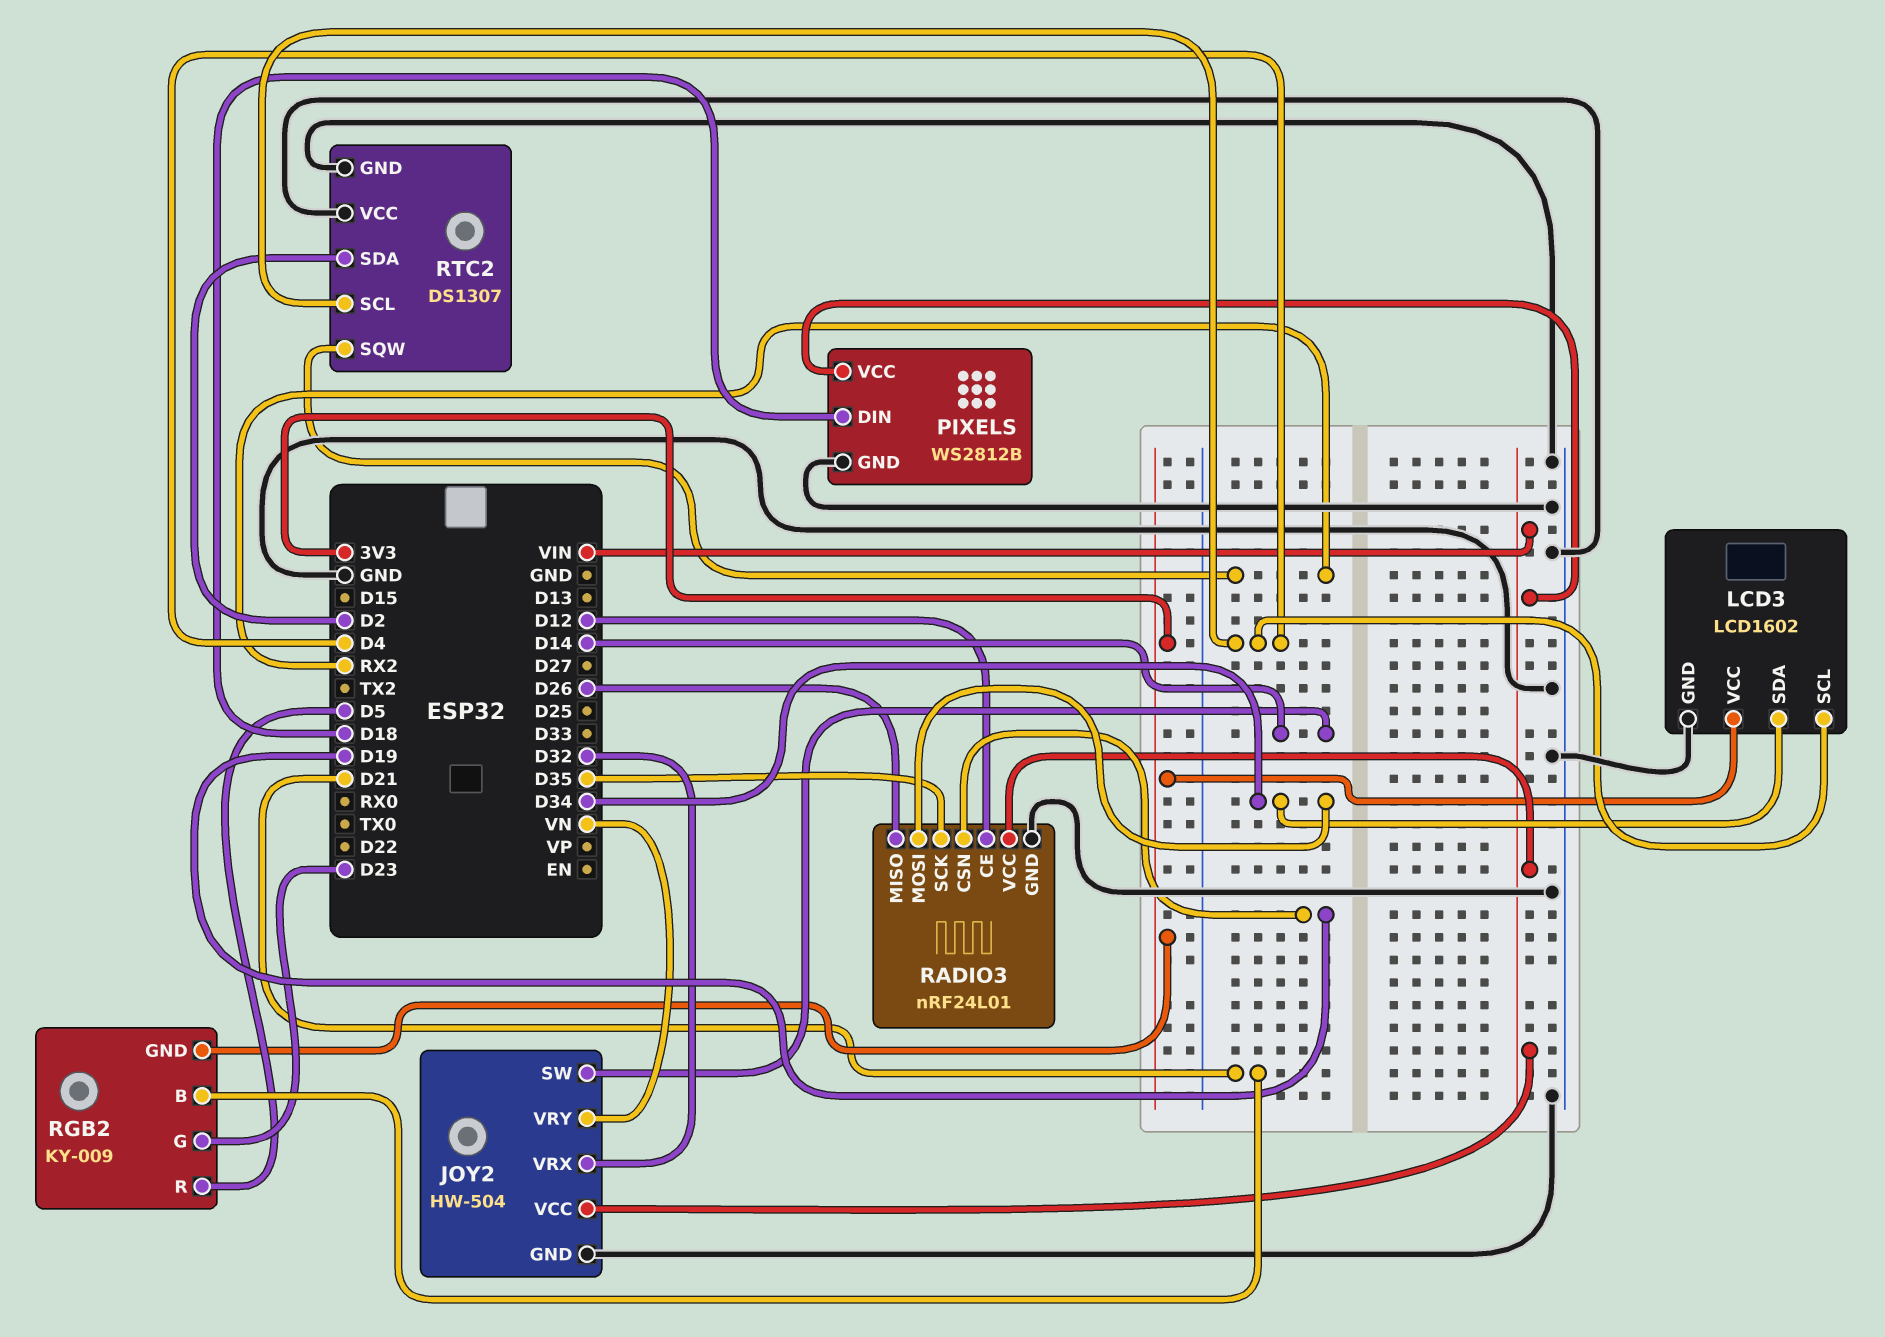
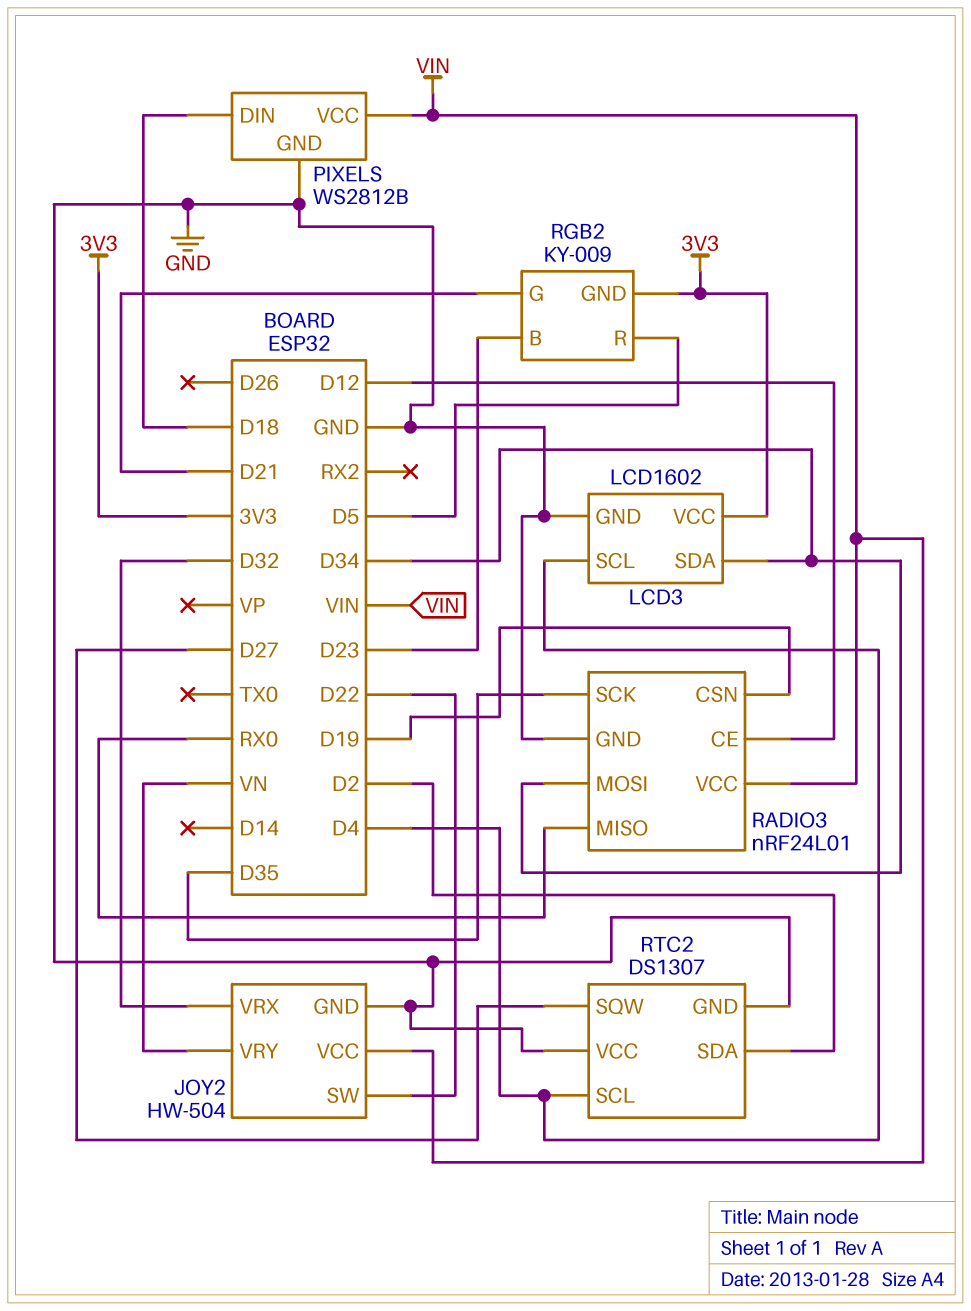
JOY2 pin SW: D14 -> D22
RADIO3 pin MISO: D26 -> RX0
RGB2 pin B: D21 -> D23
RGB2 pin G: D23 -> D21
RTC2 pin SQW: RX2 -> D27

